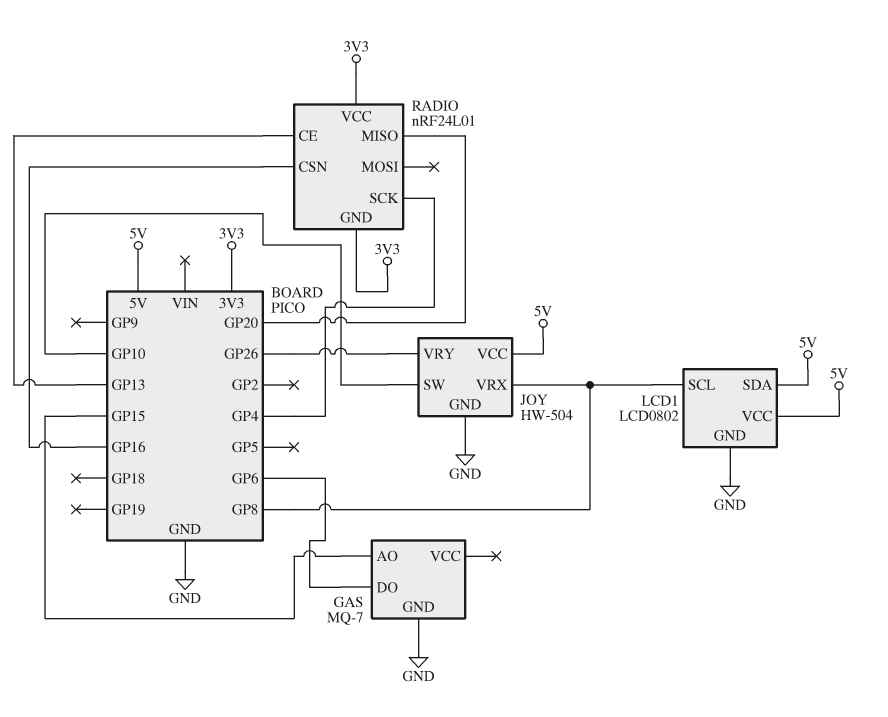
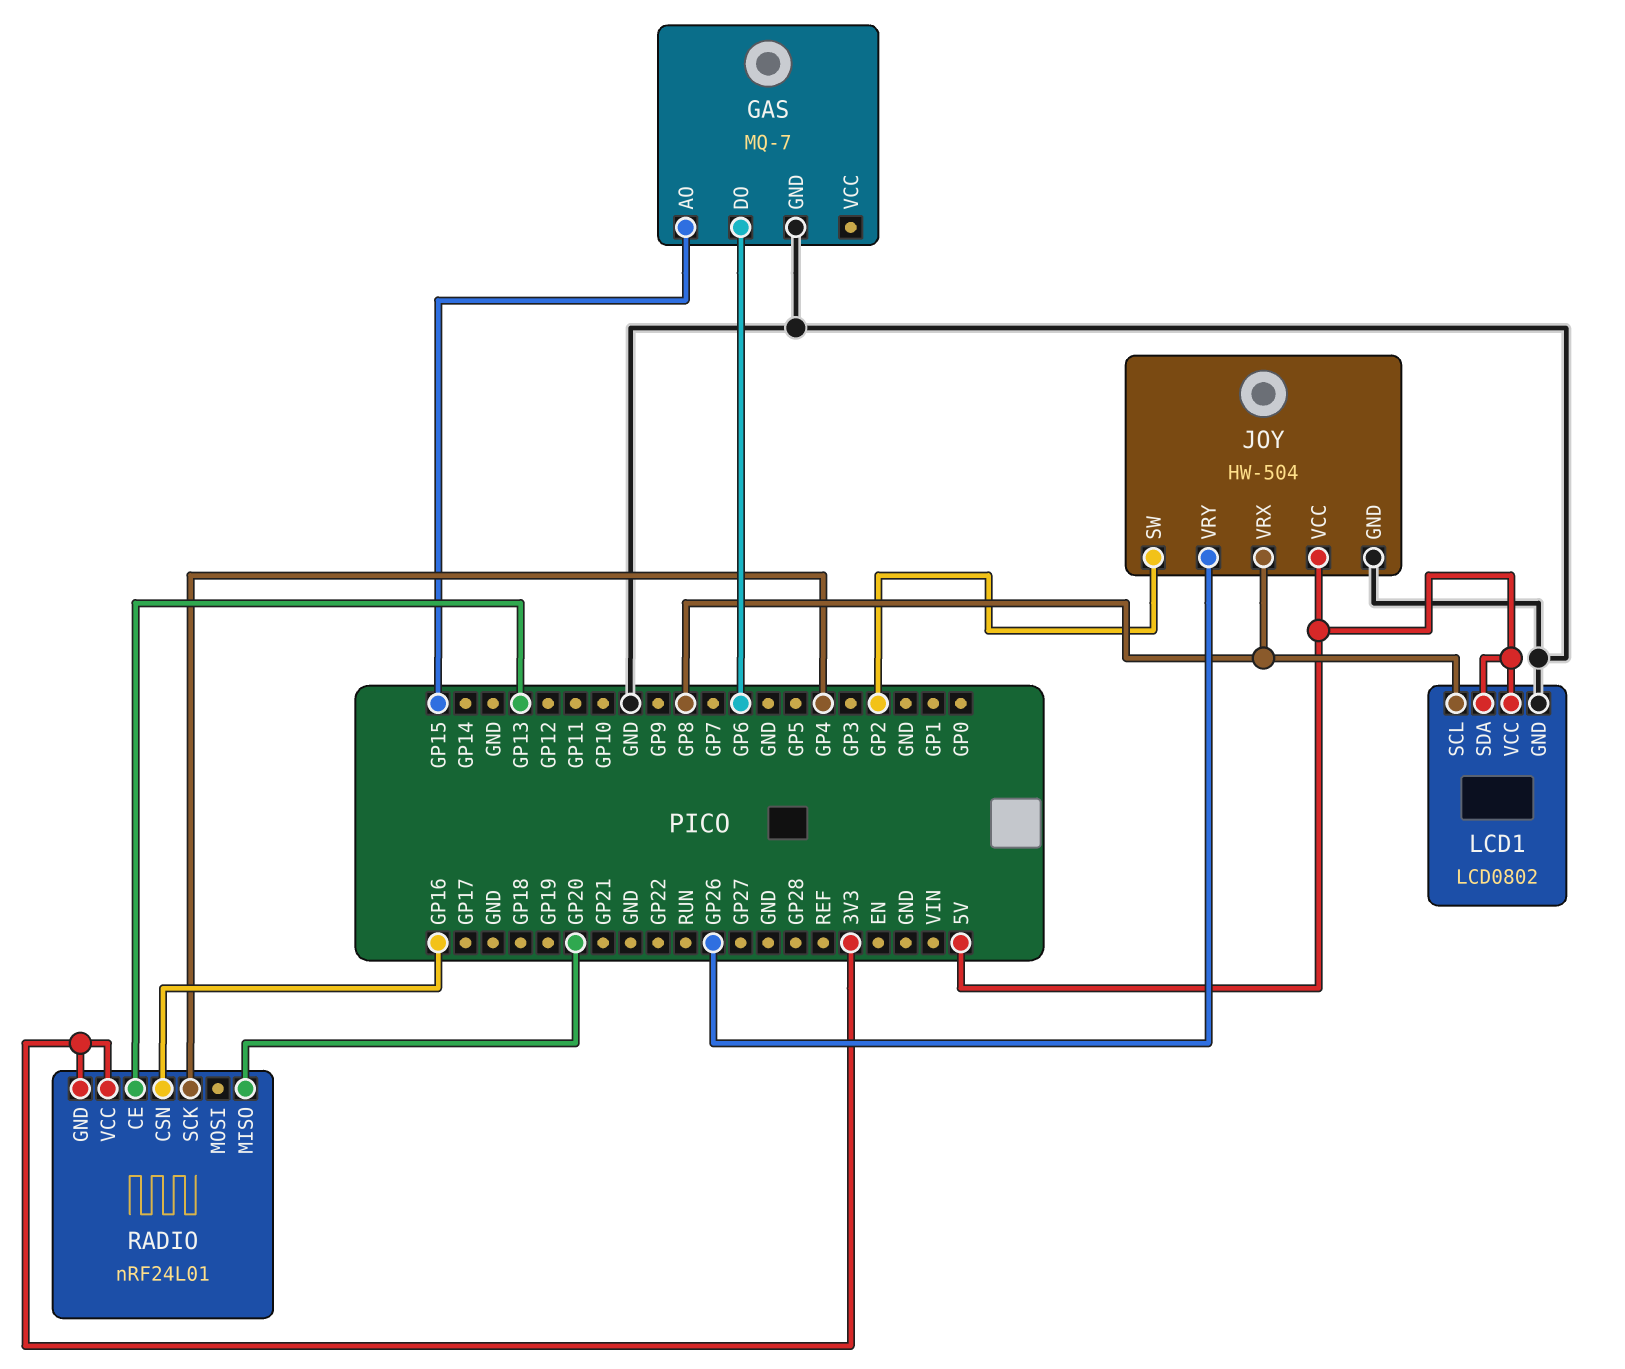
JOY pin SW: GP10 -> GP2

